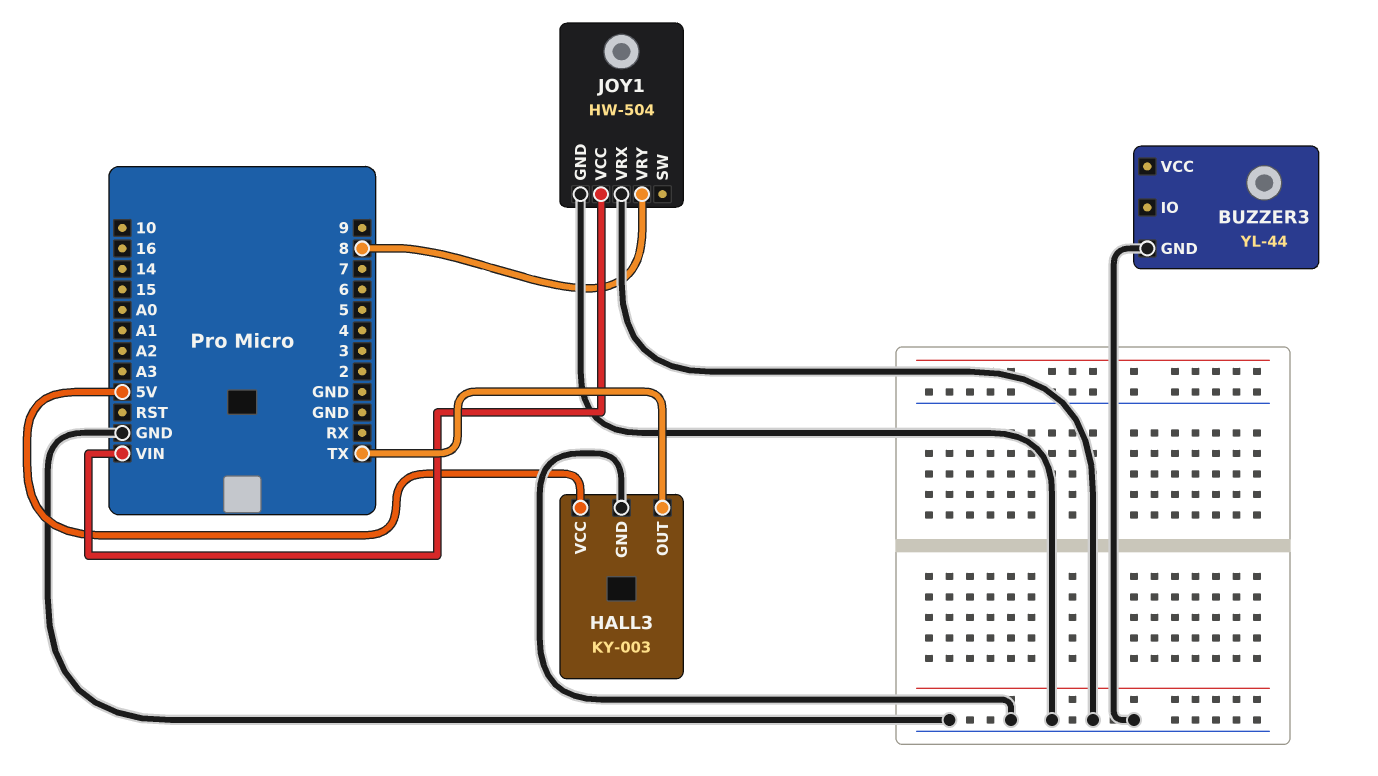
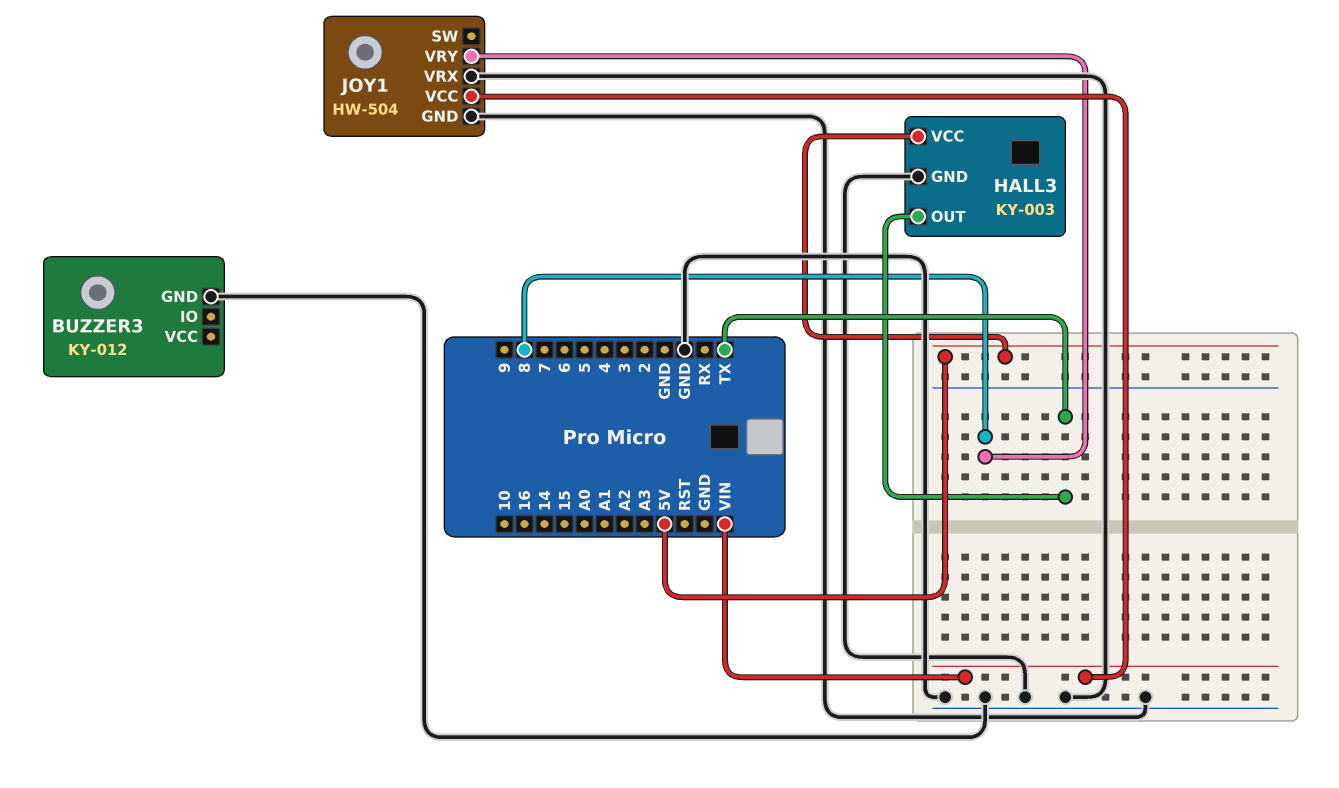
BUZZER3: YL-44 -> KY-012

